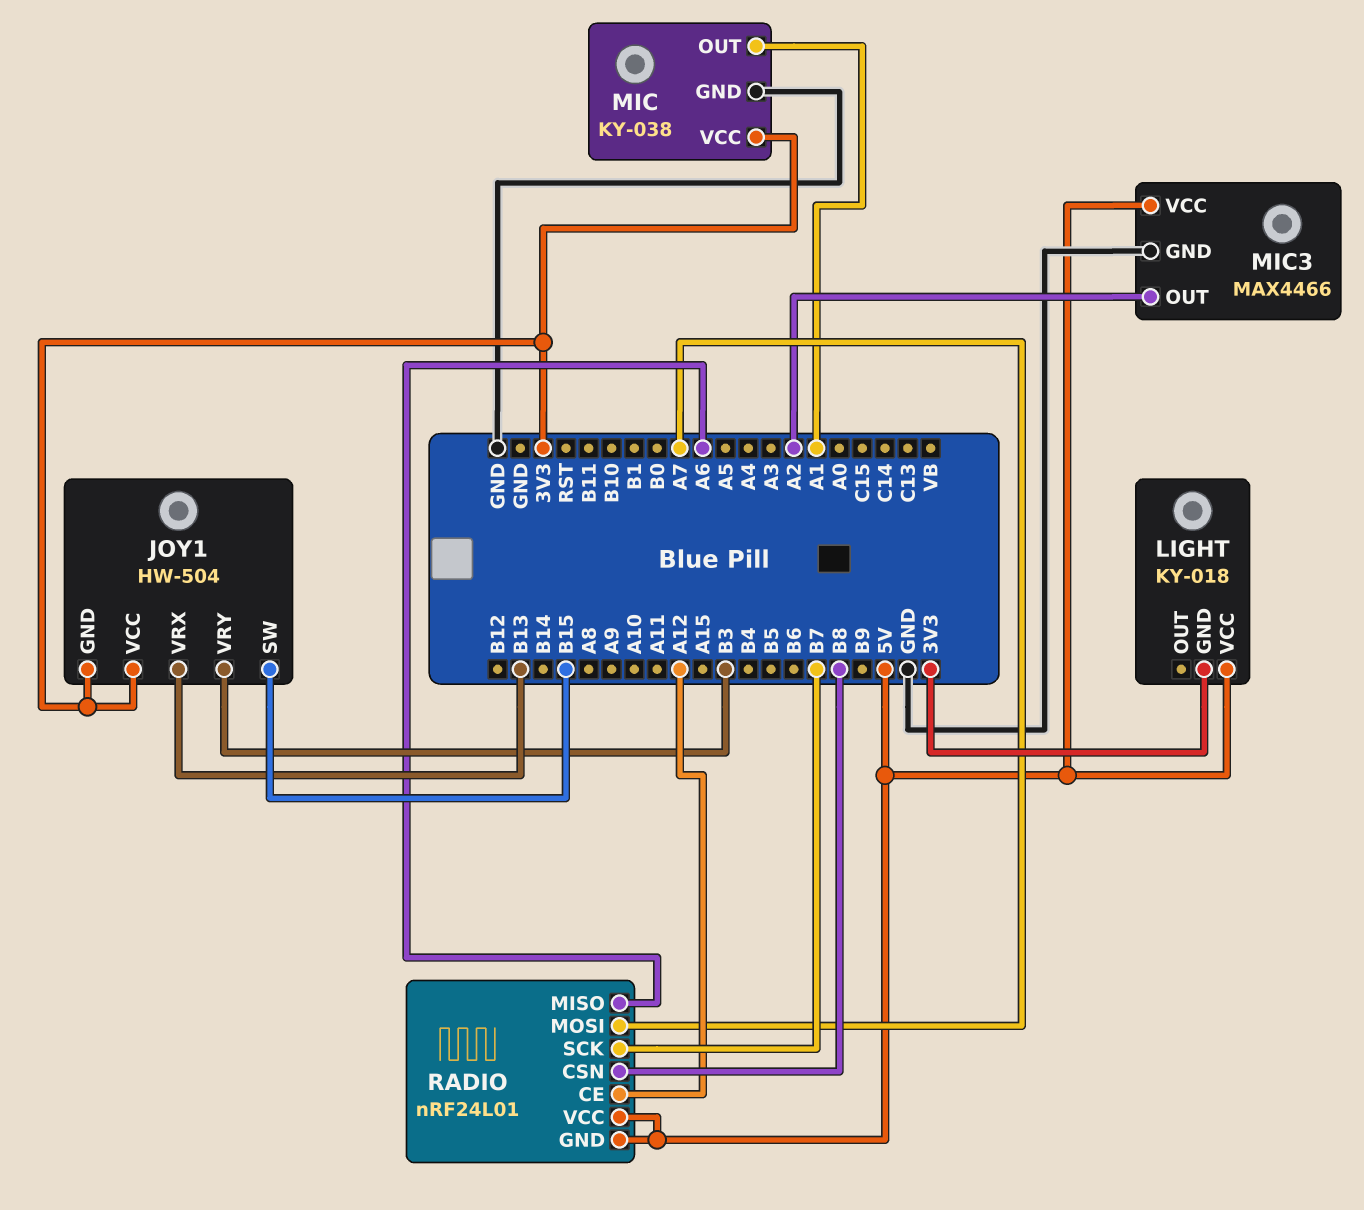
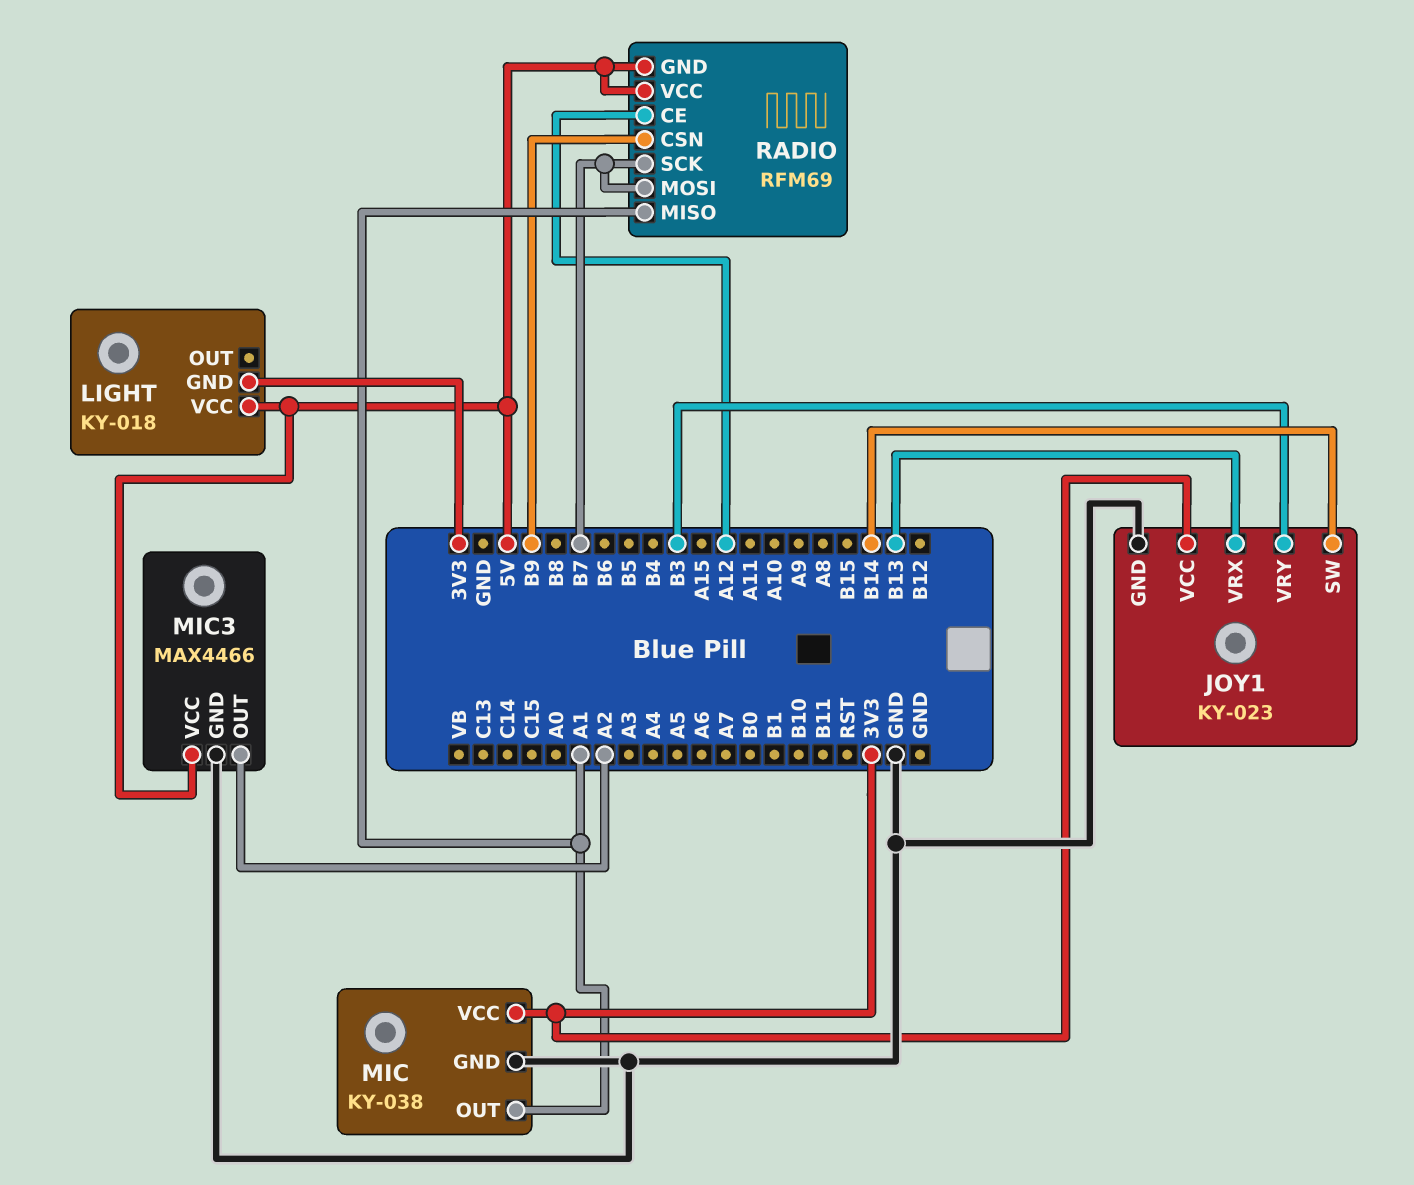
JOY1: HW-504 -> KY-023
JOY1 pin GND: 3V3 -> GND
JOY1 pin SW: B15 -> B14
RADIO: nRF24L01 -> RFM69
RADIO pin CSN: B8 -> B9
RADIO pin MISO: A6 -> A1
RADIO pin MOSI: A7 -> B7

